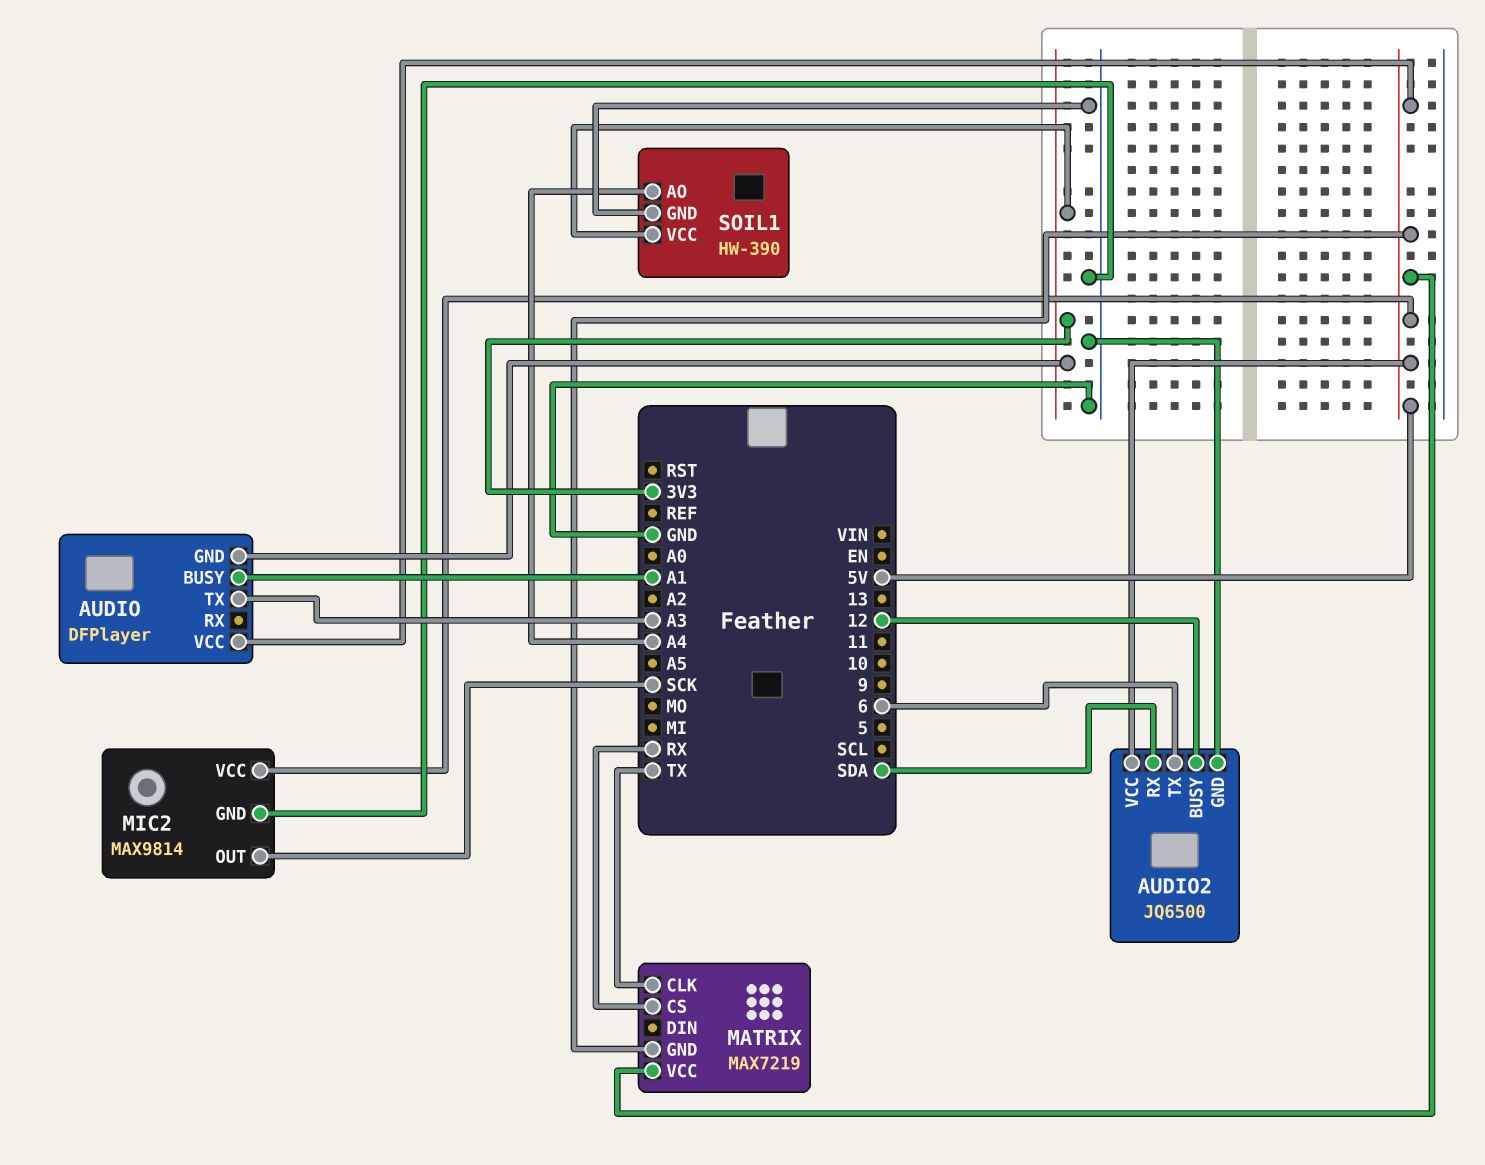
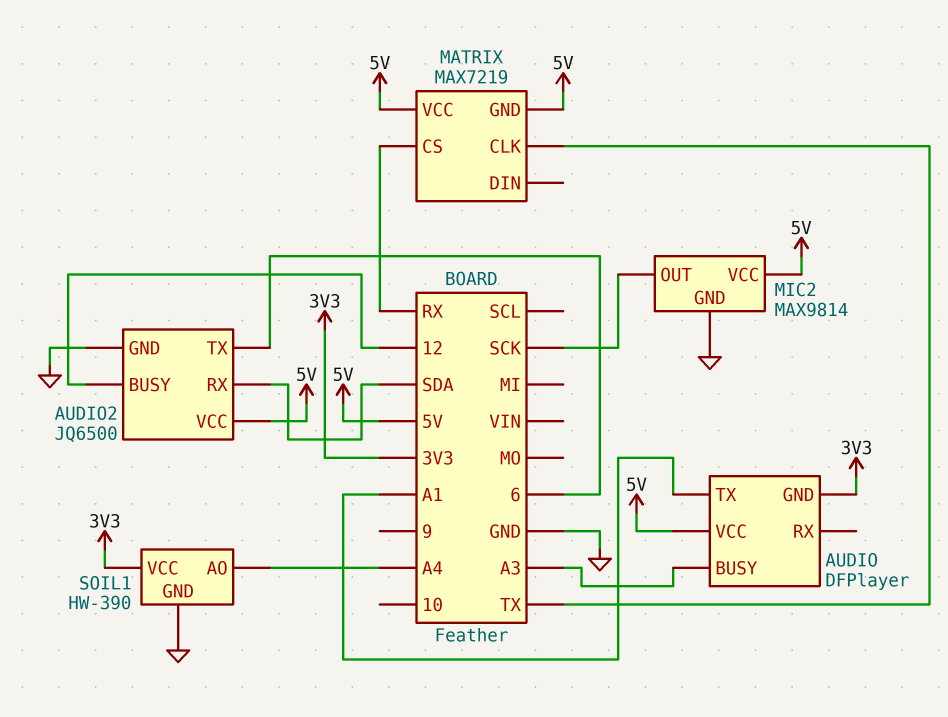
AUDIO pin BUSY: A1 -> A3
AUDIO pin TX: A3 -> A1

